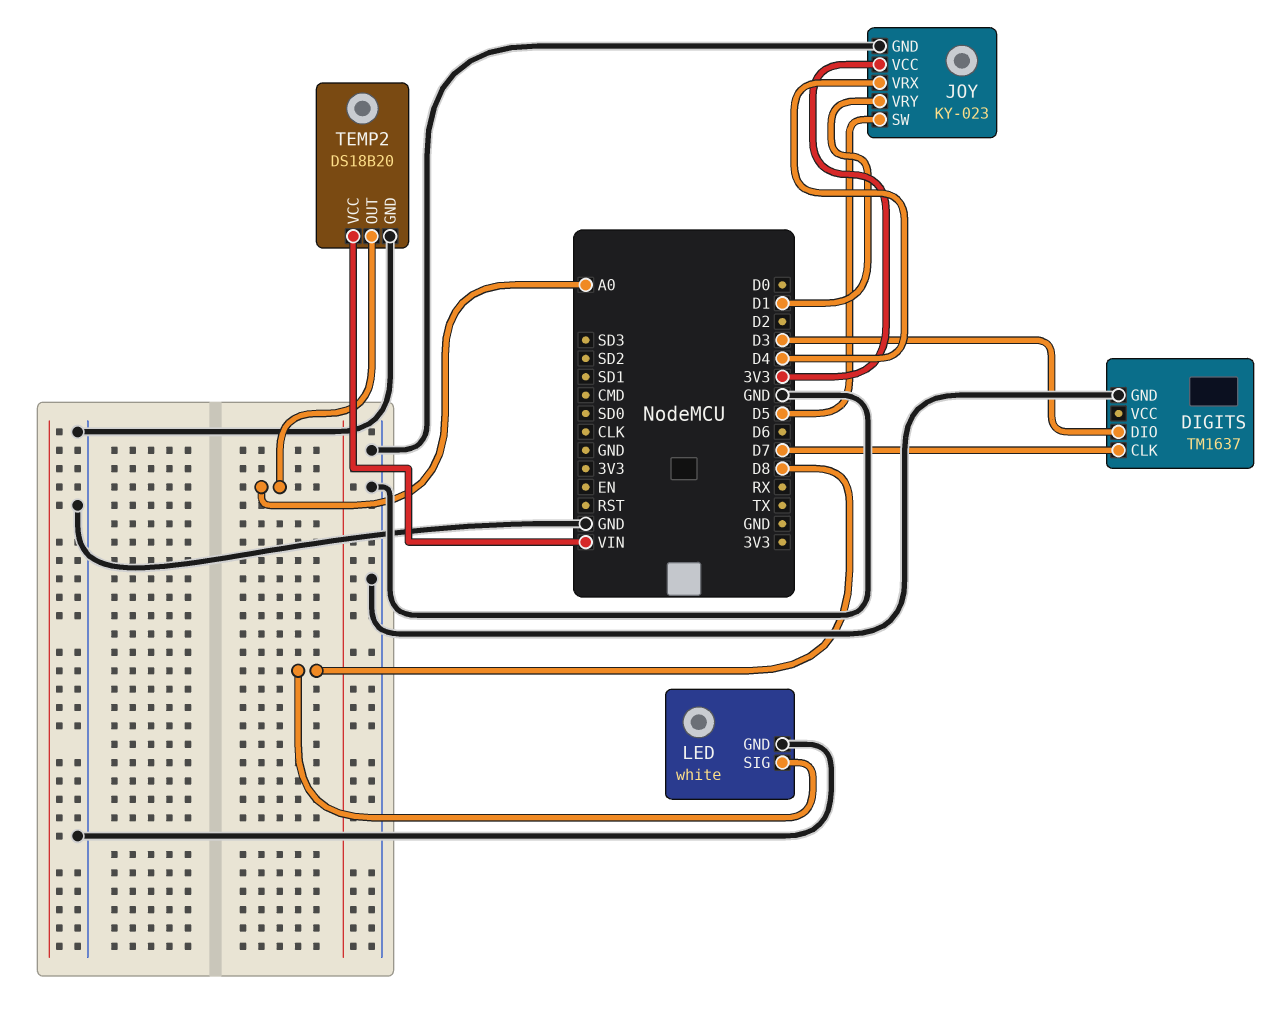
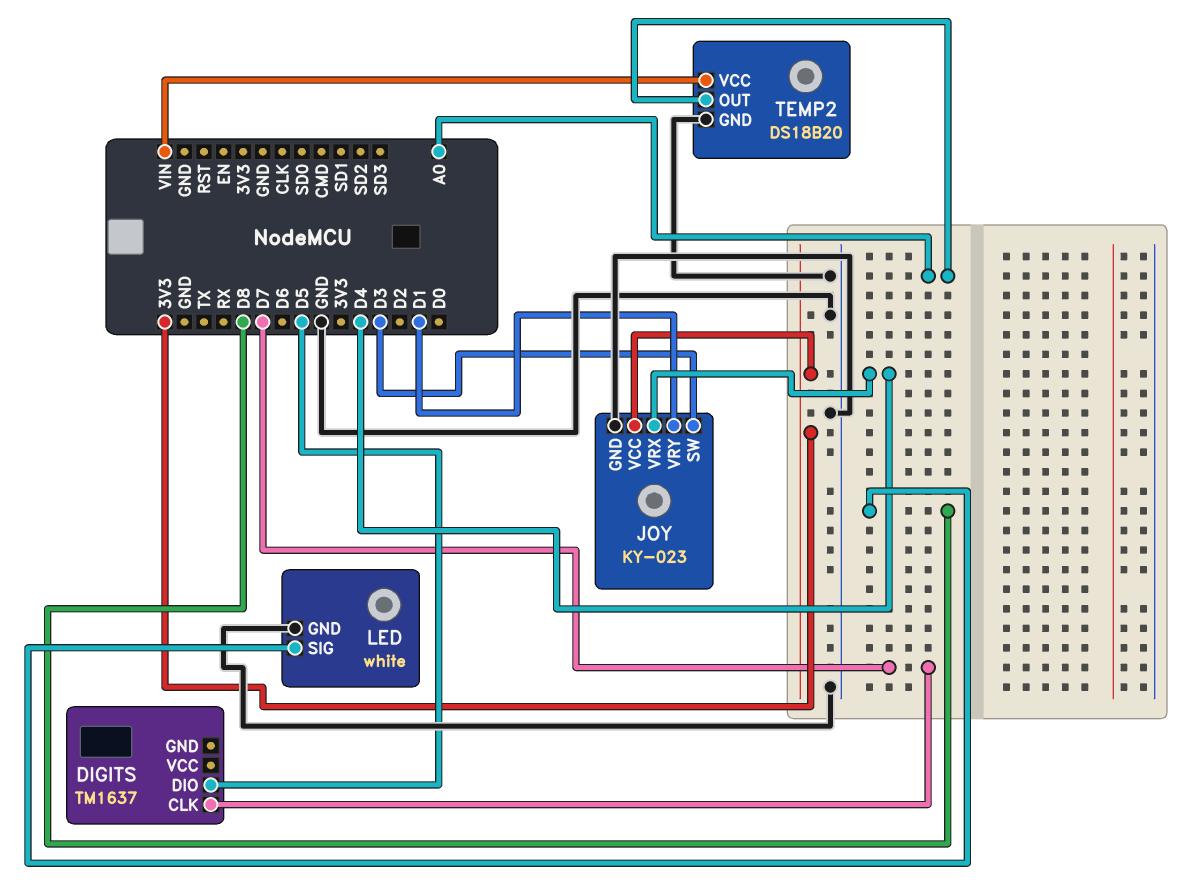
DIGITS pin DIO: D3 -> D5
DIGITS pin GND: GND -> none
JOY pin SW: D5 -> D3

